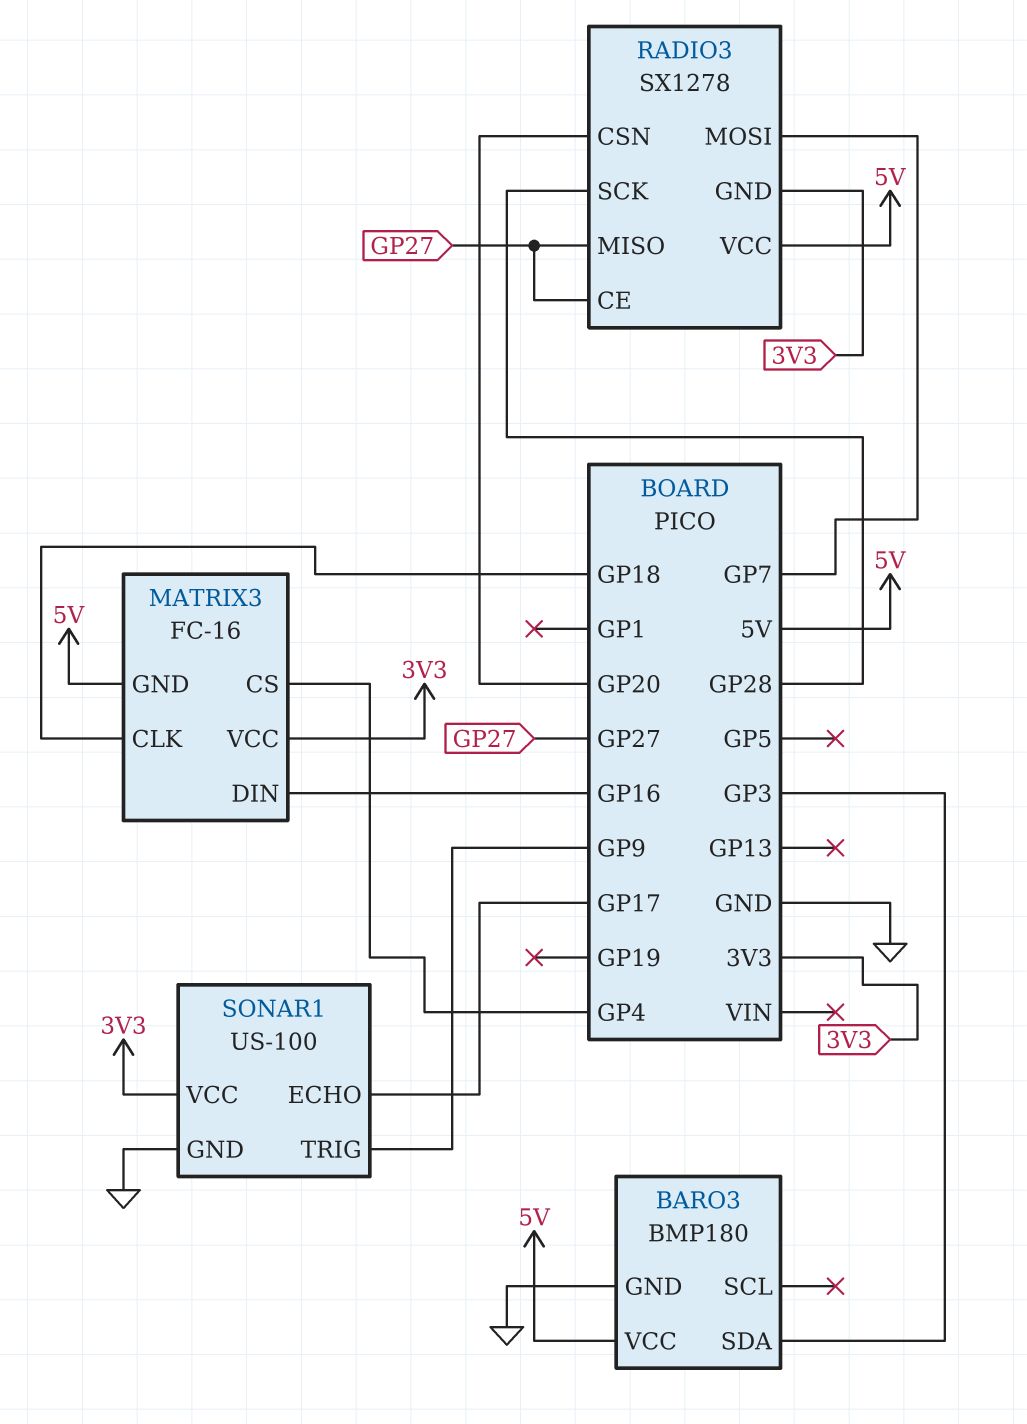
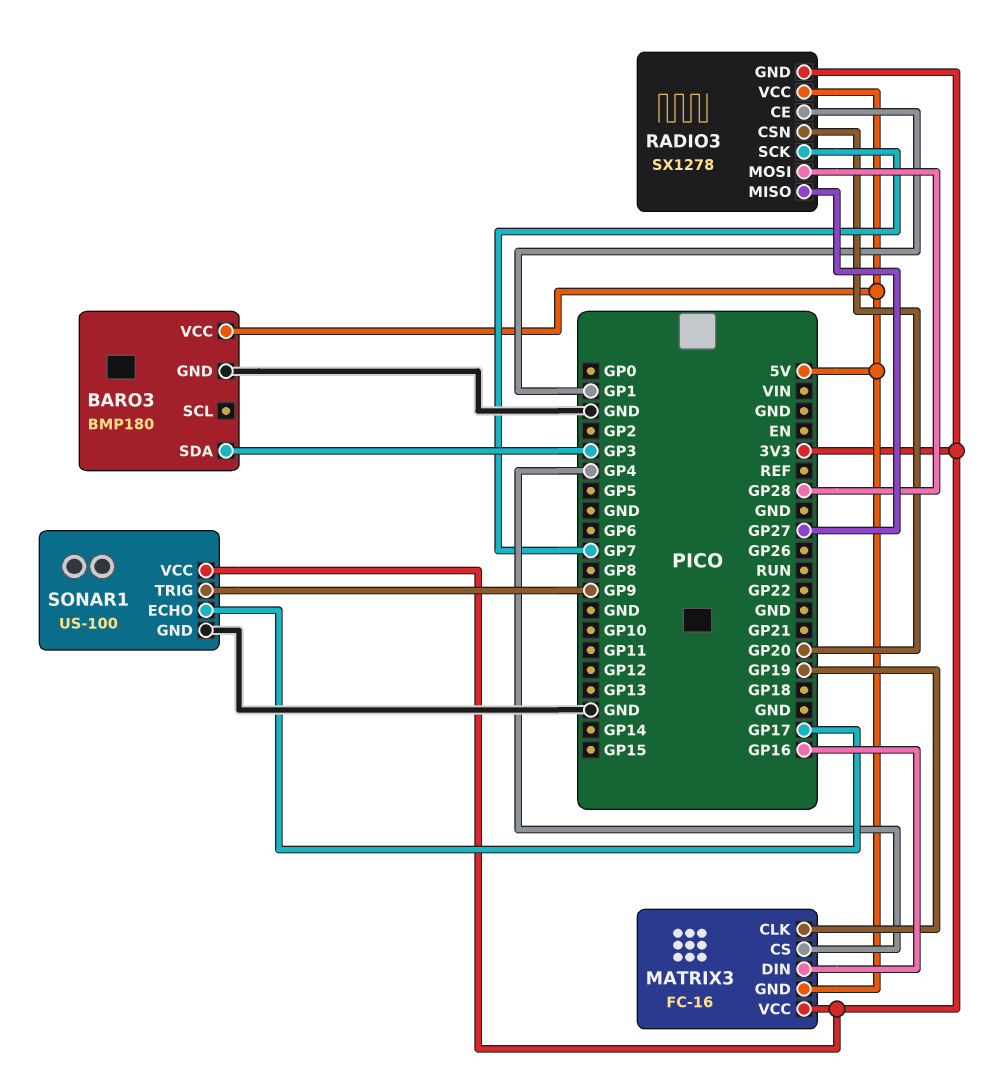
MATRIX3 pin CLK: GP18 -> GP19
RADIO3 pin CE: GP27 -> GP1
RADIO3 pin MOSI: GP7 -> GP28
RADIO3 pin SCK: GP28 -> GP7

